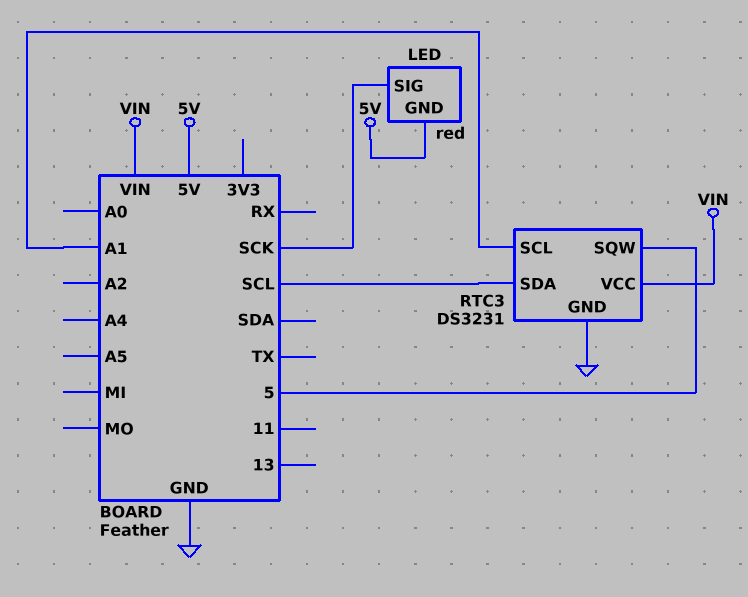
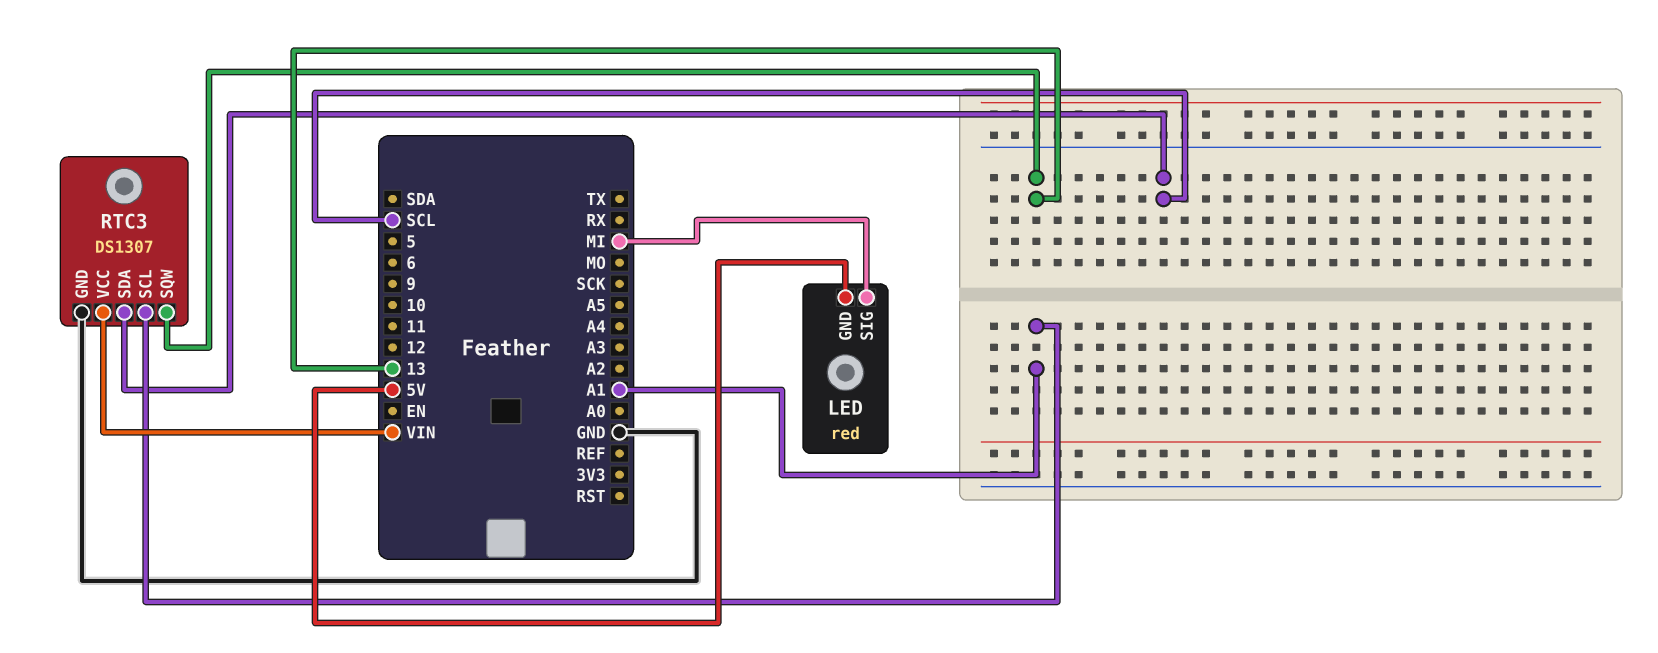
LED pin SIG: SCK -> MI
RTC3: DS3231 -> DS1307
RTC3 pin SQW: 5 -> 13

